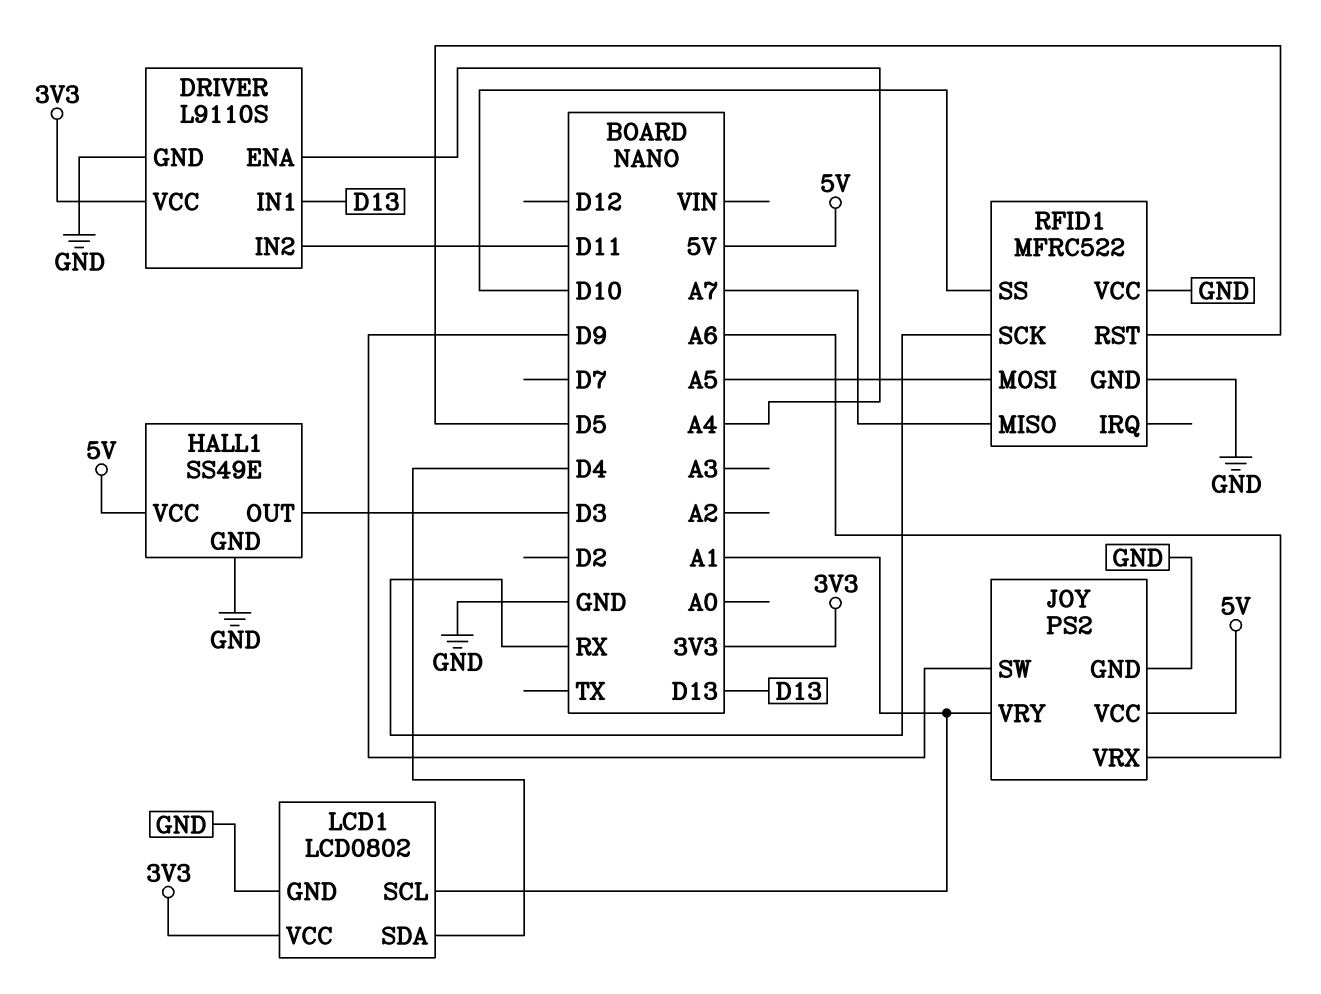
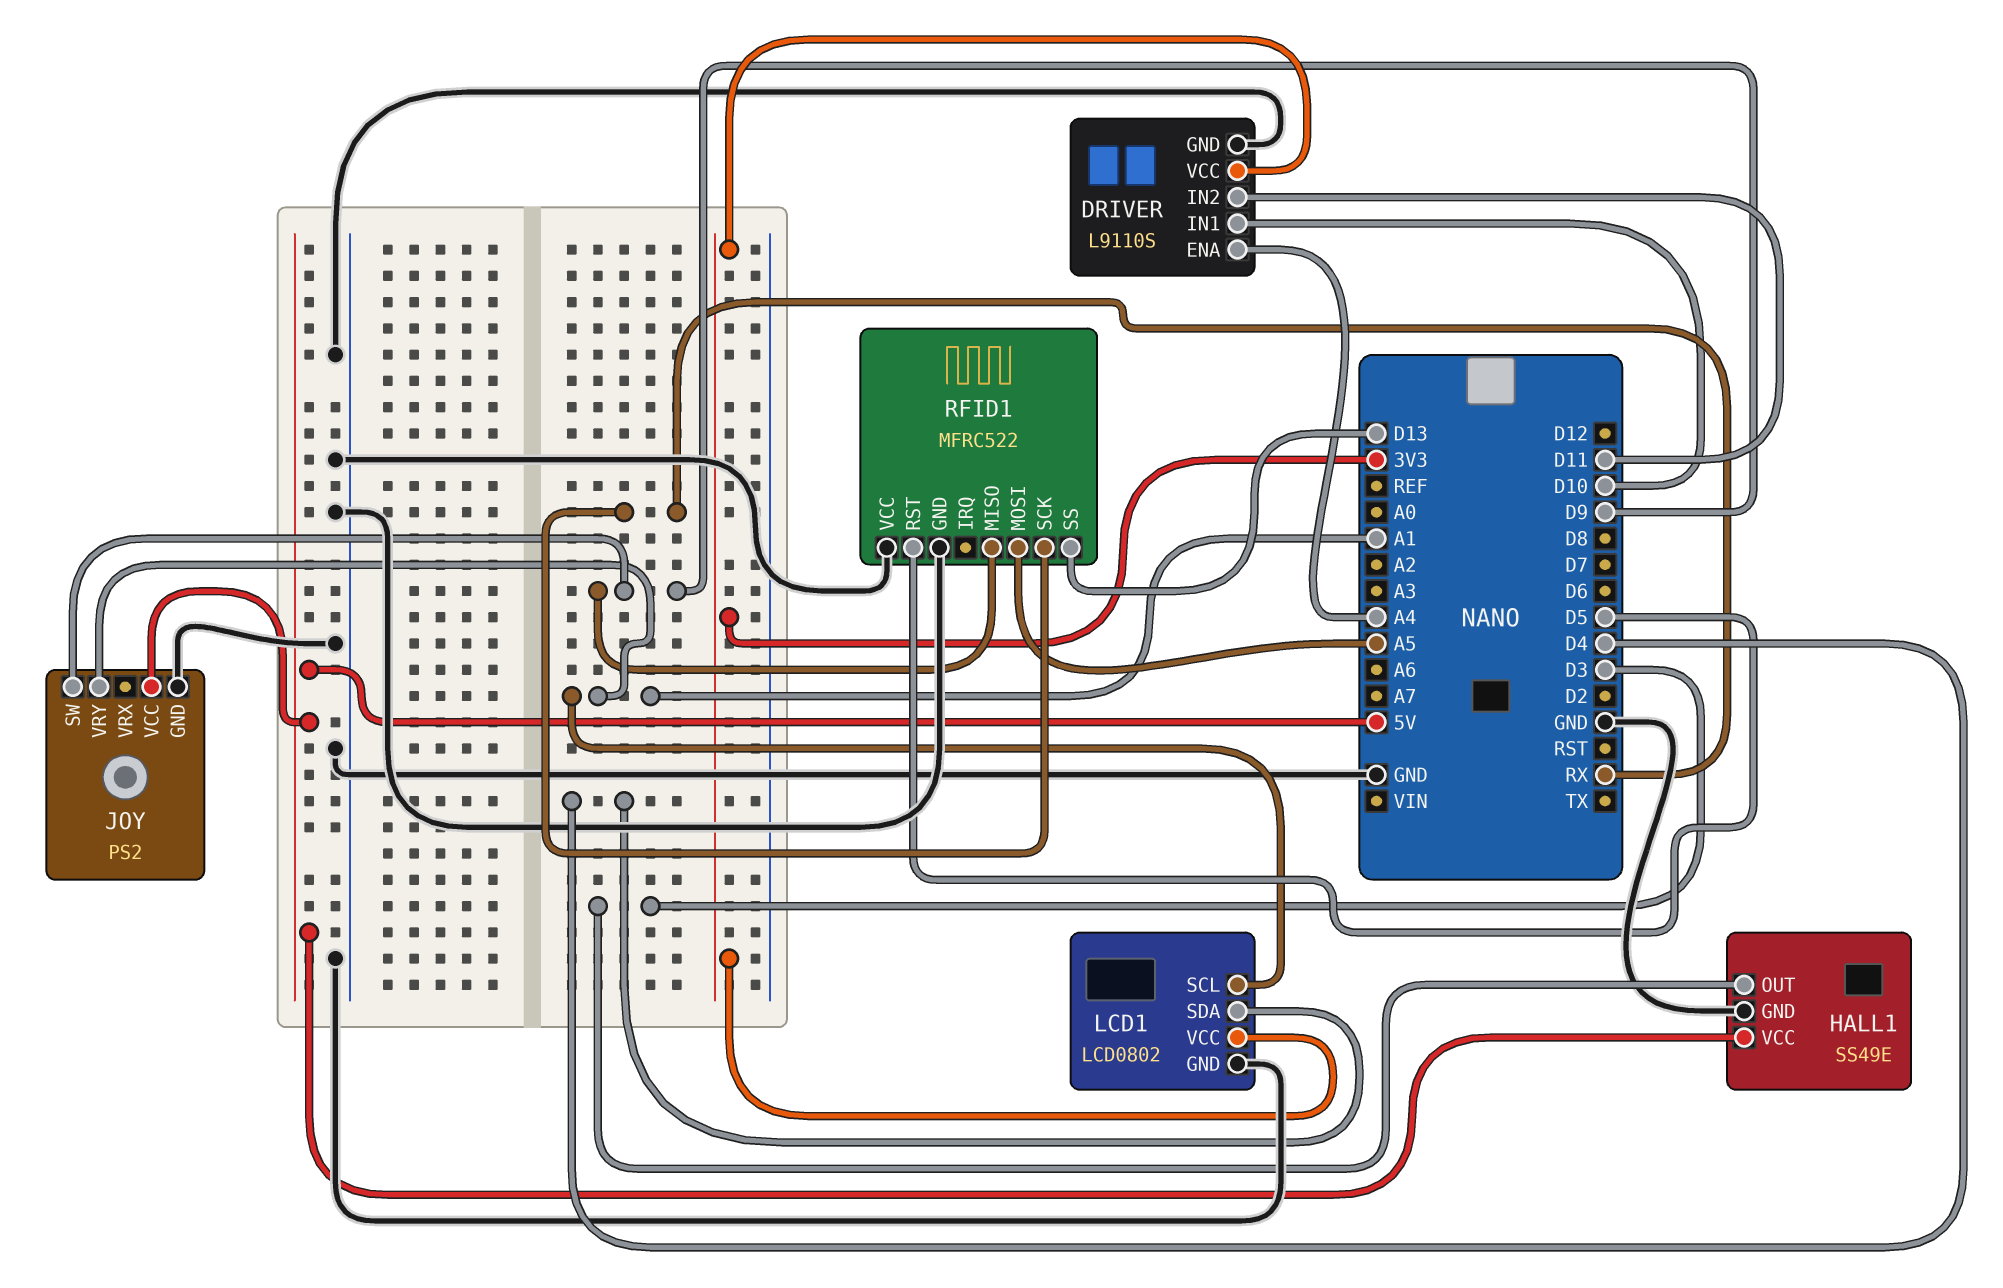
DRIVER pin IN1: D13 -> D10
JOY pin VRX: A6 -> none
RFID1 pin MISO: A7 -> D9
RFID1 pin SS: D10 -> D13

